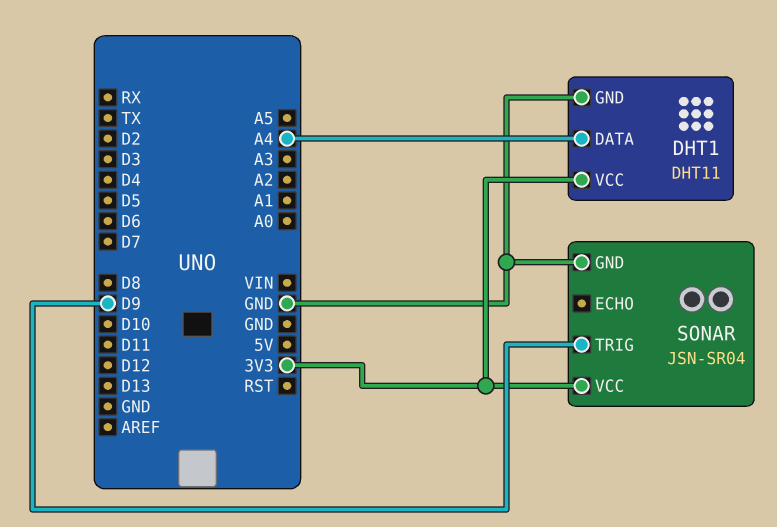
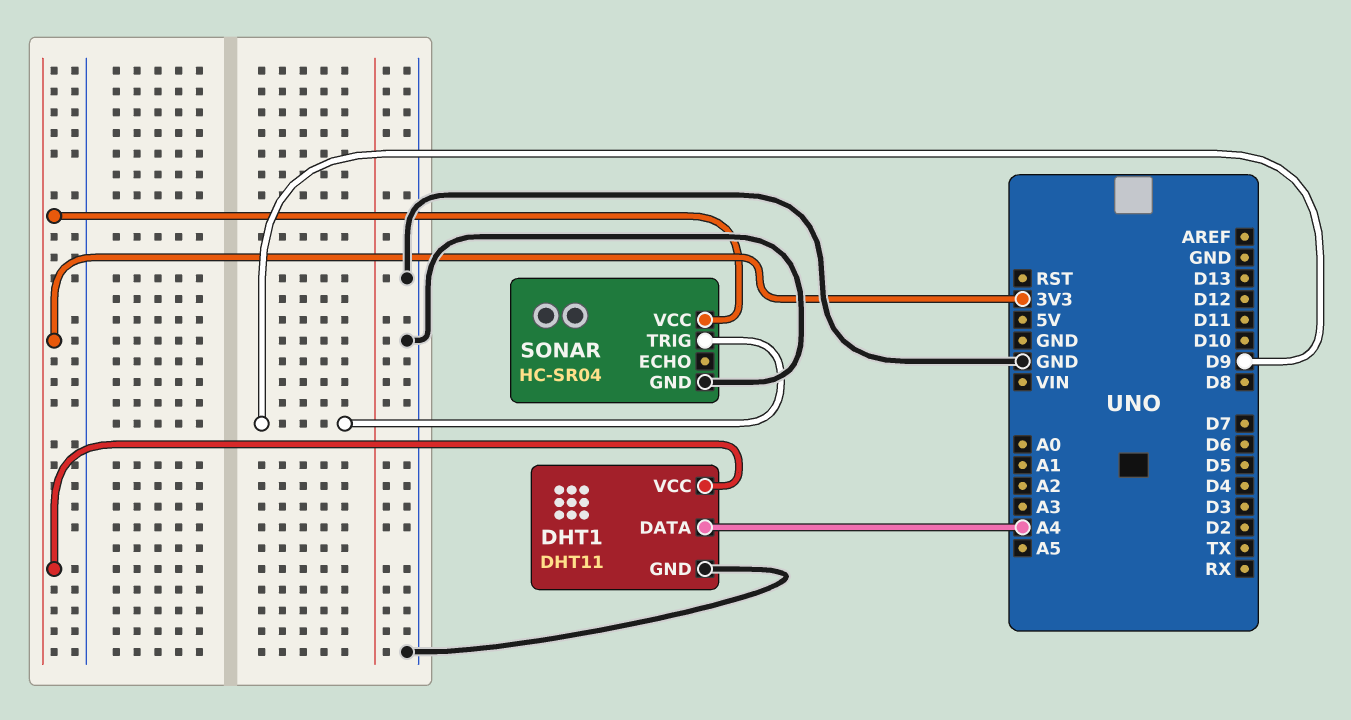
SONAR: JSN-SR04 -> HC-SR04

